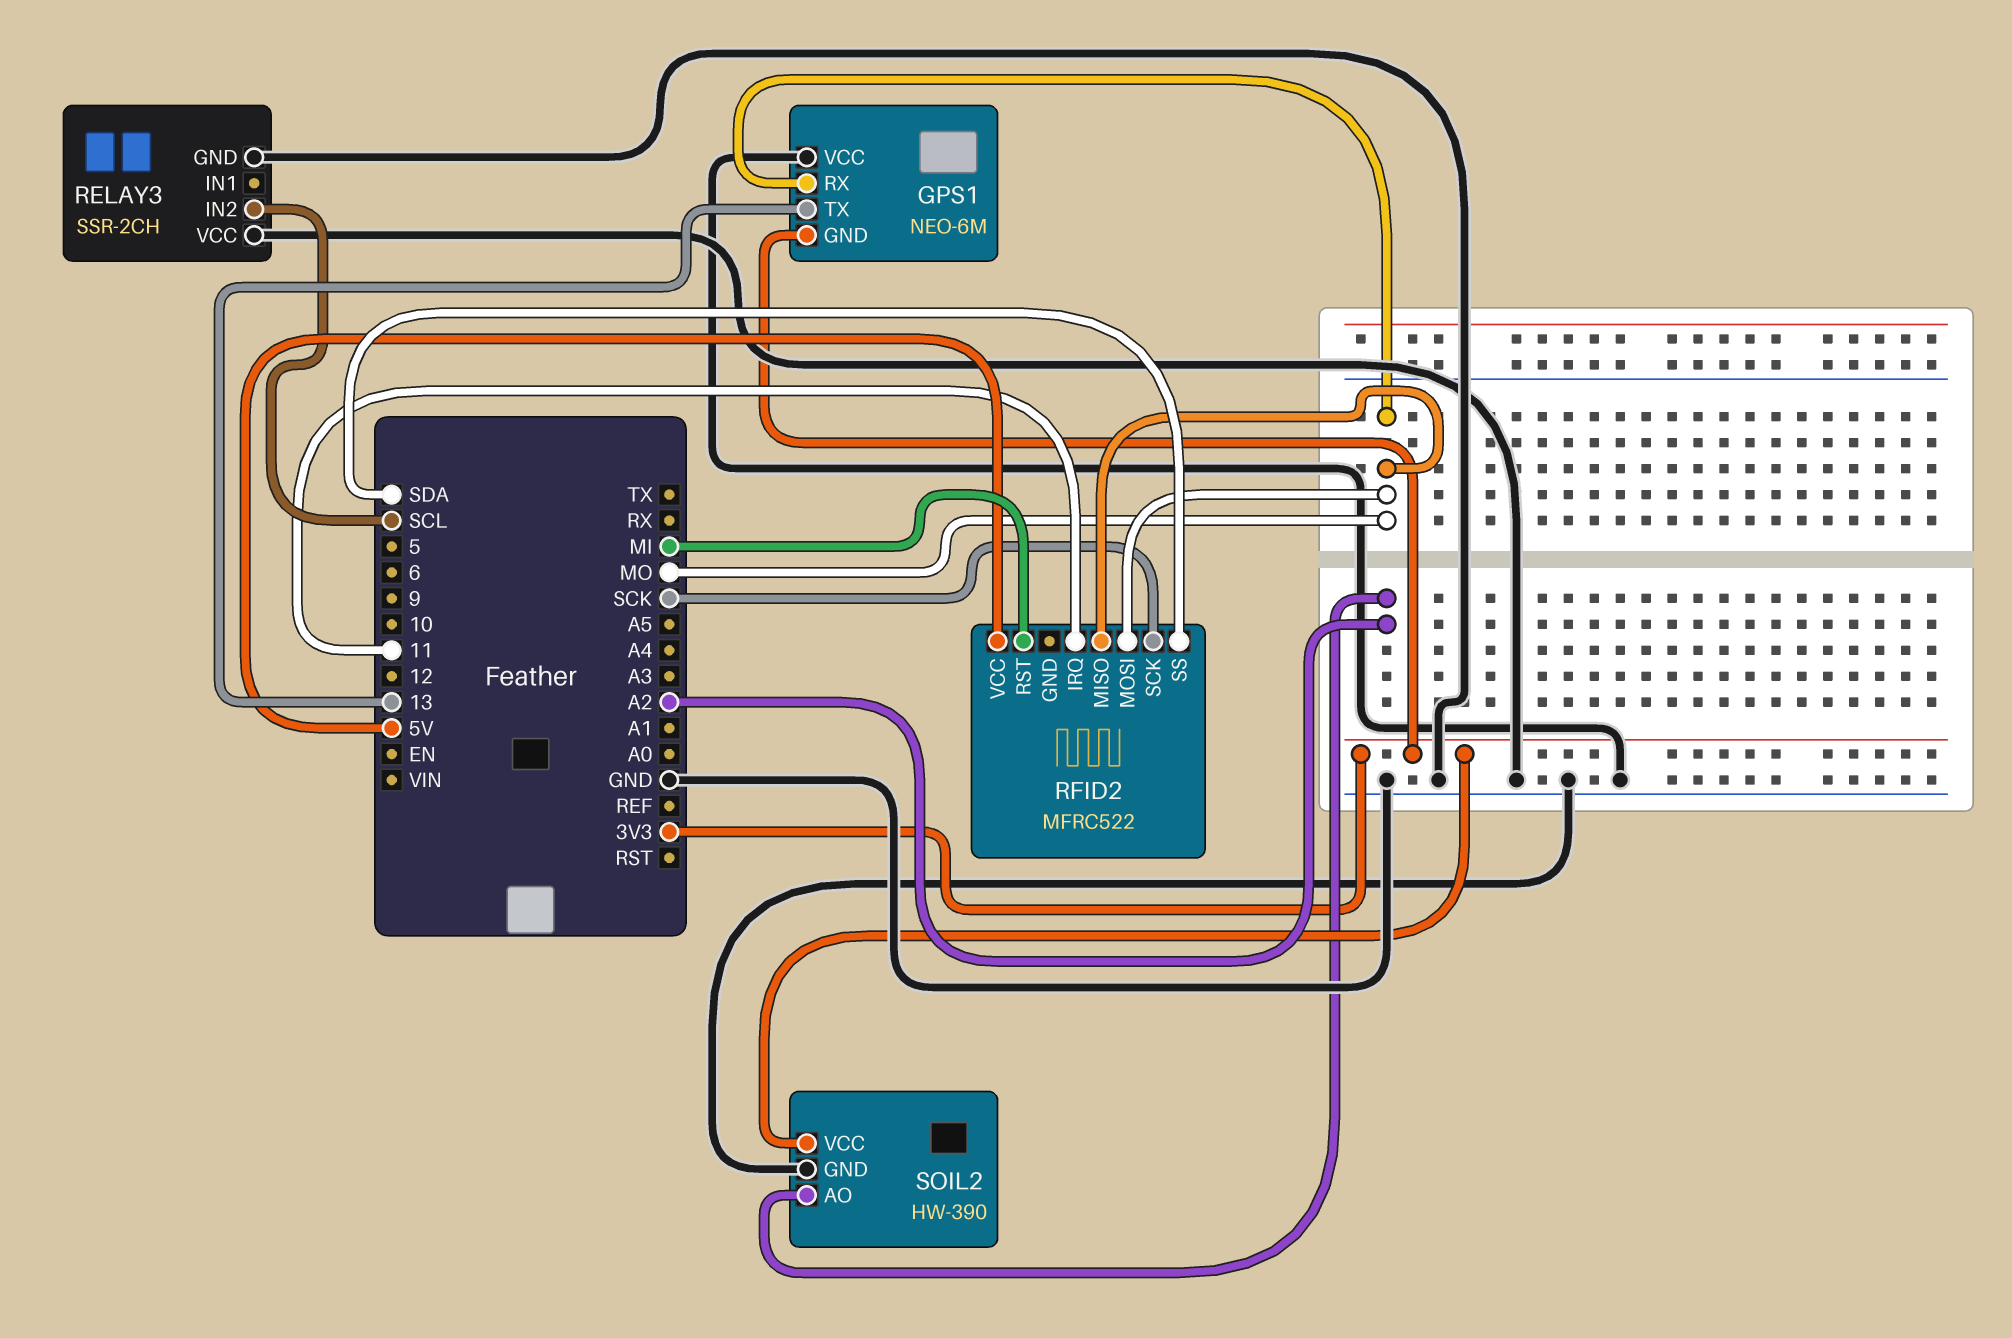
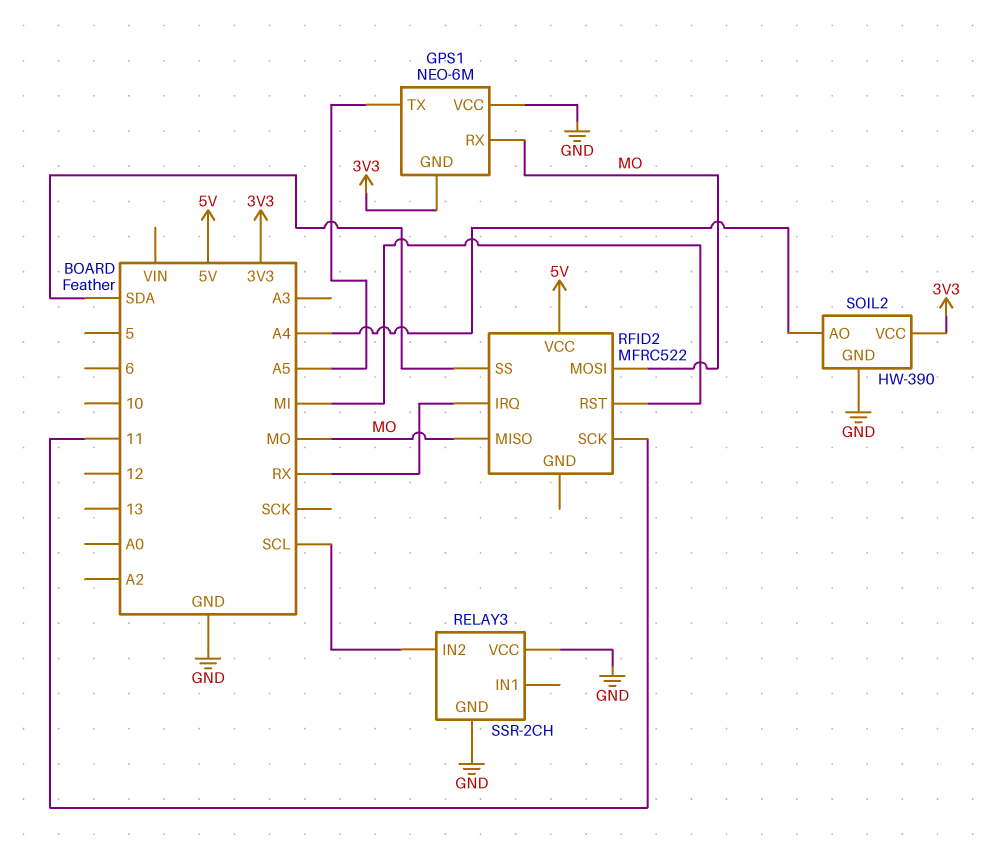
GPS1 pin TX: 13 -> A5
RFID2 pin IRQ: 11 -> RX
RFID2 pin SCK: SCK -> 11
SOIL2 pin AO: A2 -> A4

